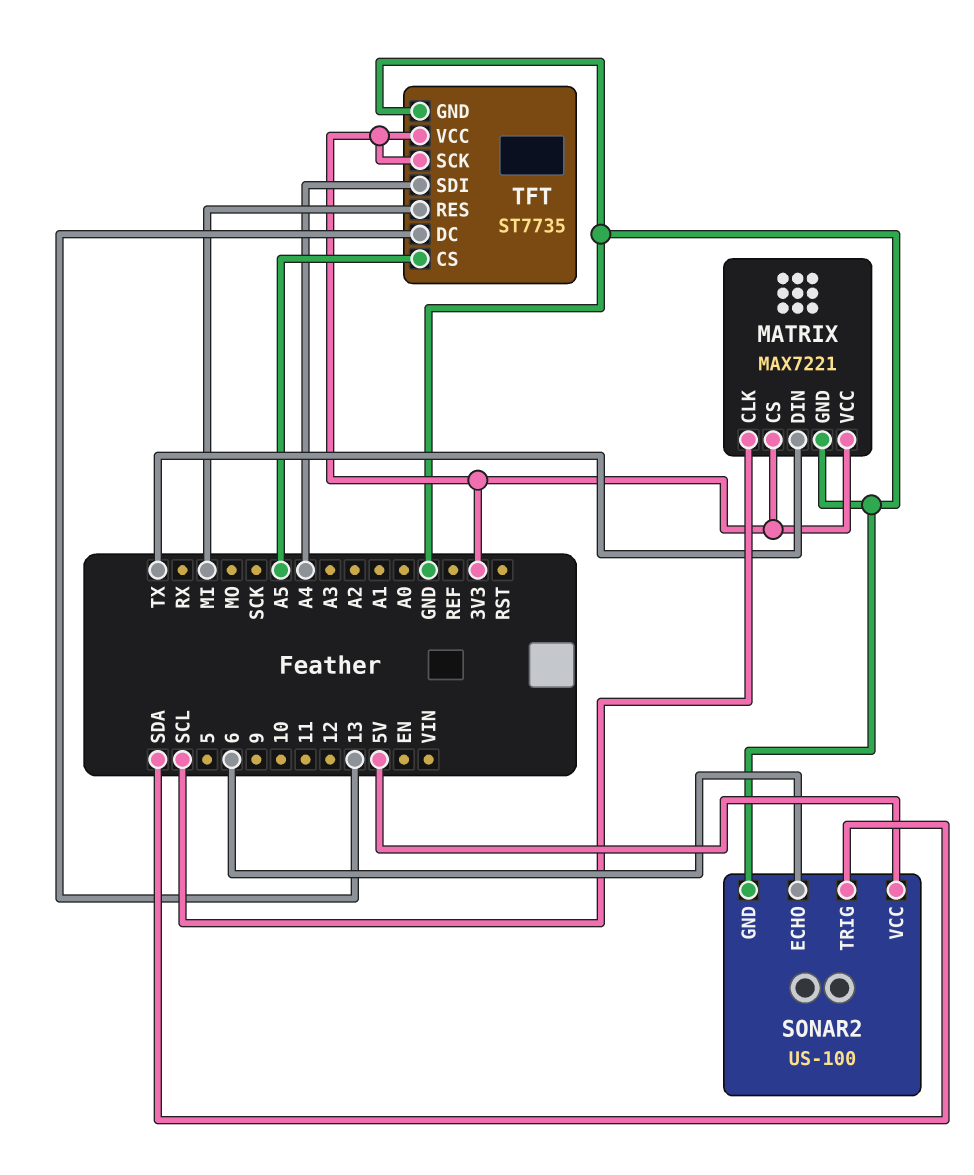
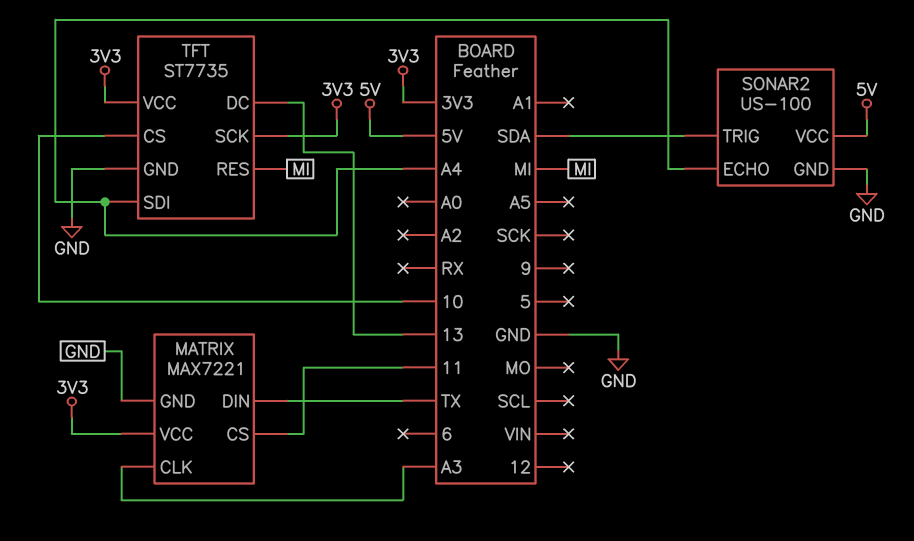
MATRIX pin CLK: SCL -> A3
MATRIX pin CS: 3V3 -> 11
SONAR2 pin ECHO: 6 -> A4
TFT pin CS: A5 -> 10

